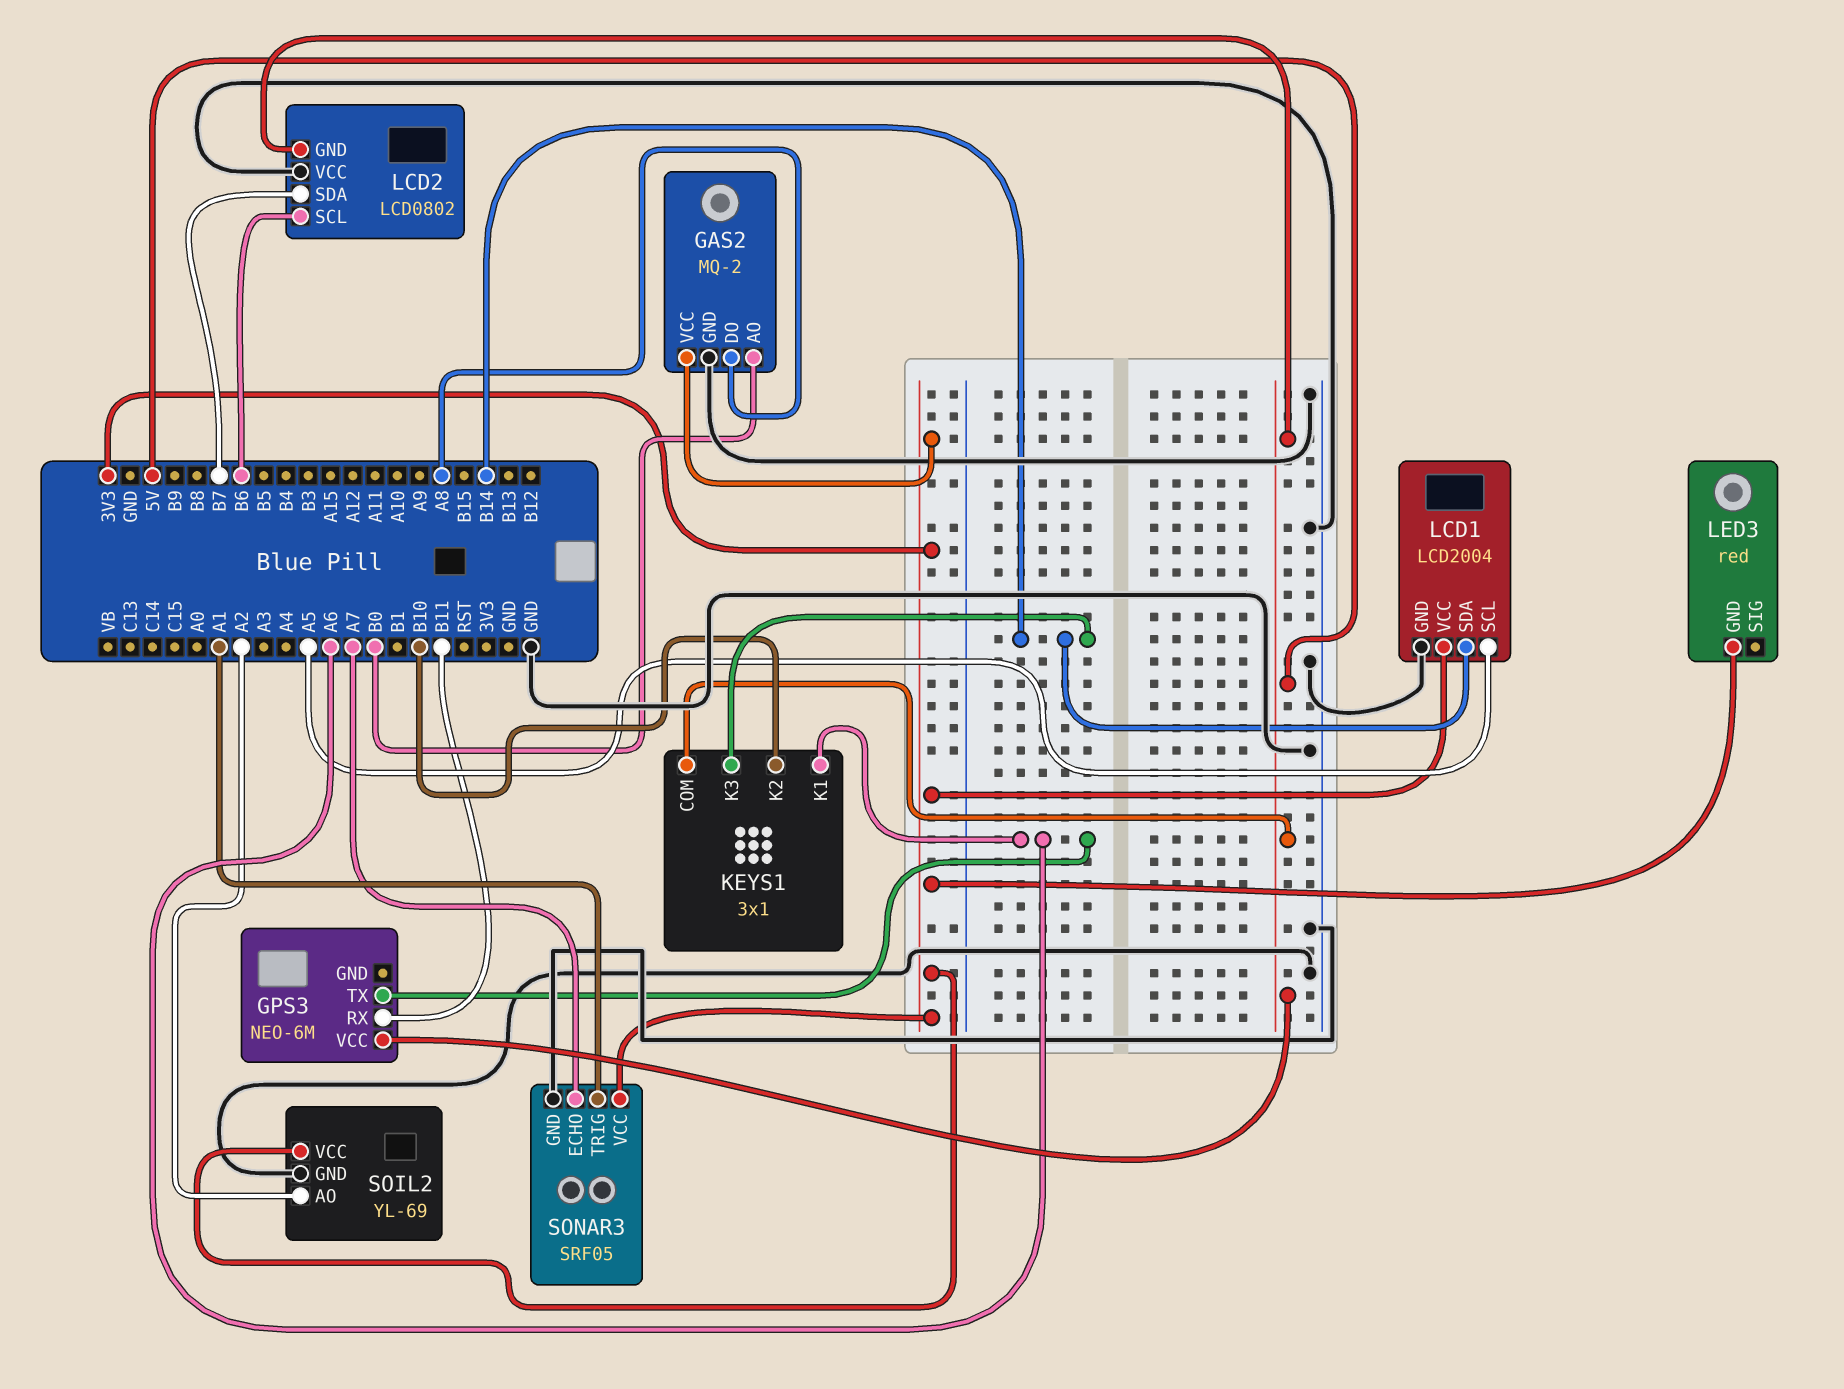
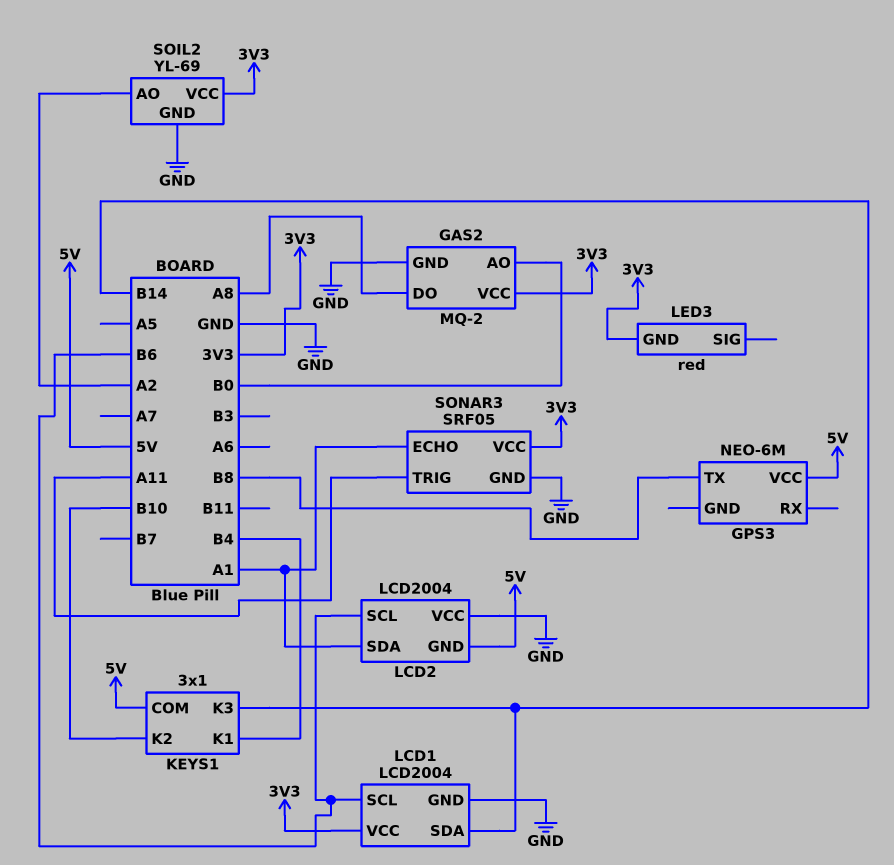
GPS3 pin RX: B11 -> none
GPS3 pin TX: A6 -> B8
KEYS1 pin K1: A6 -> B4
LCD1 pin SCL: A5 -> B6
LCD2: LCD0802 -> LCD2004
LCD2 pin SDA: B7 -> A1
SONAR3 pin ECHO: A7 -> A1
SONAR3 pin TRIG: A1 -> A11

